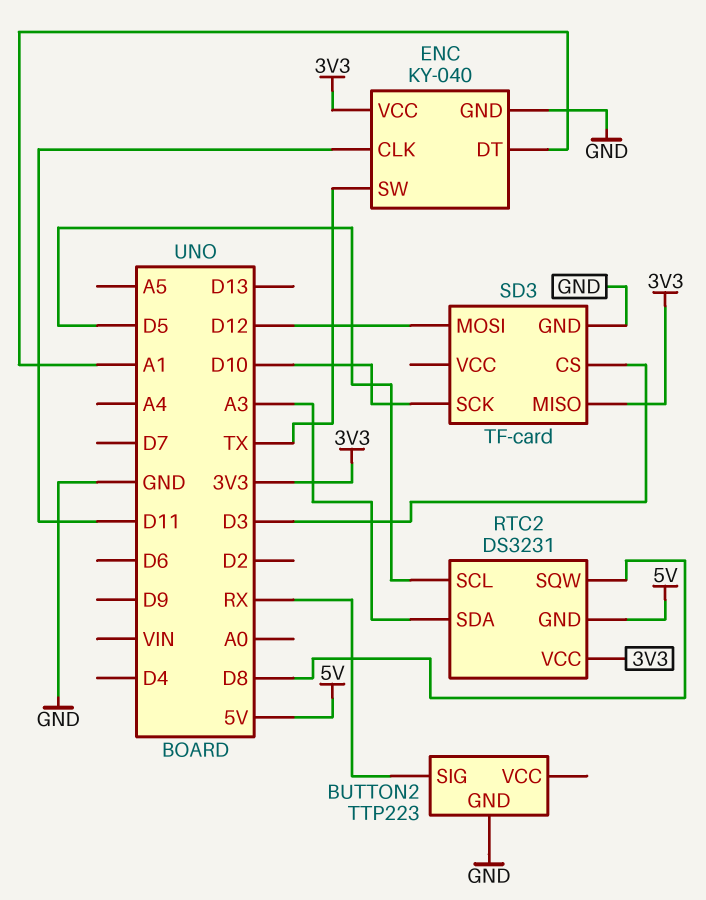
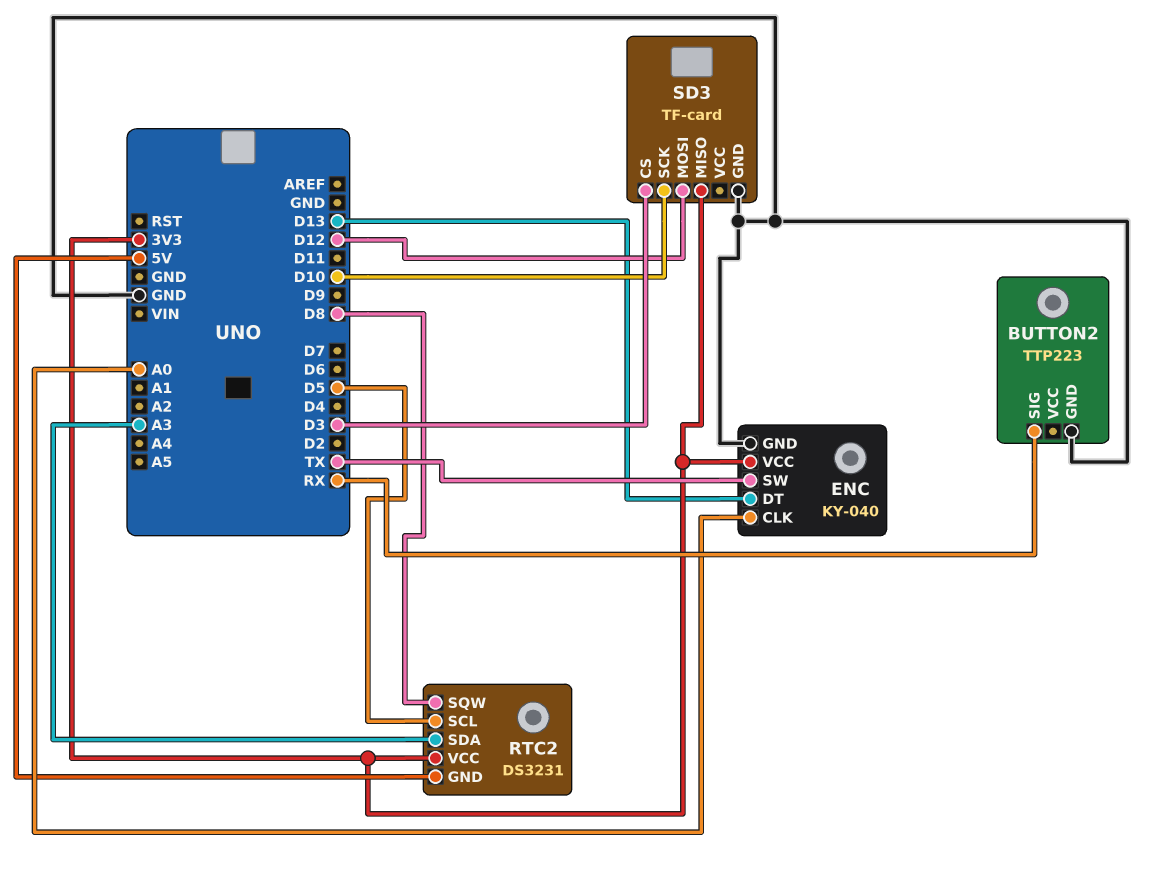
ENC pin CLK: D11 -> A0
ENC pin DT: A1 -> D13

